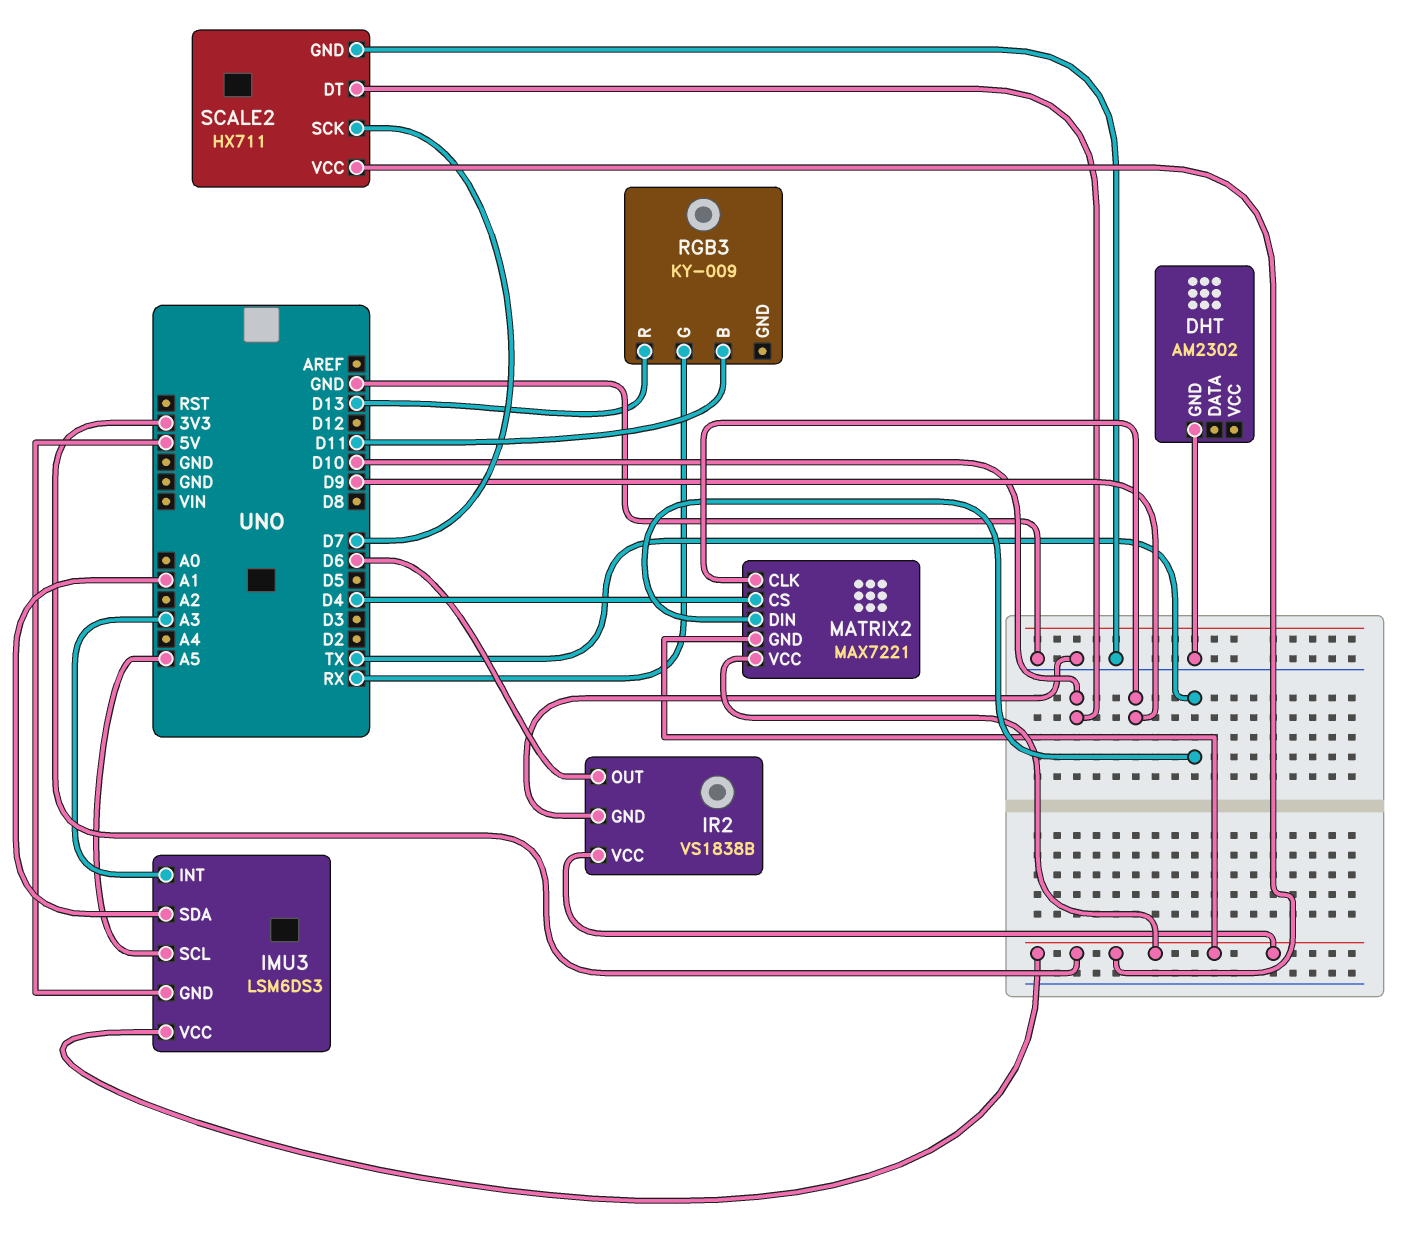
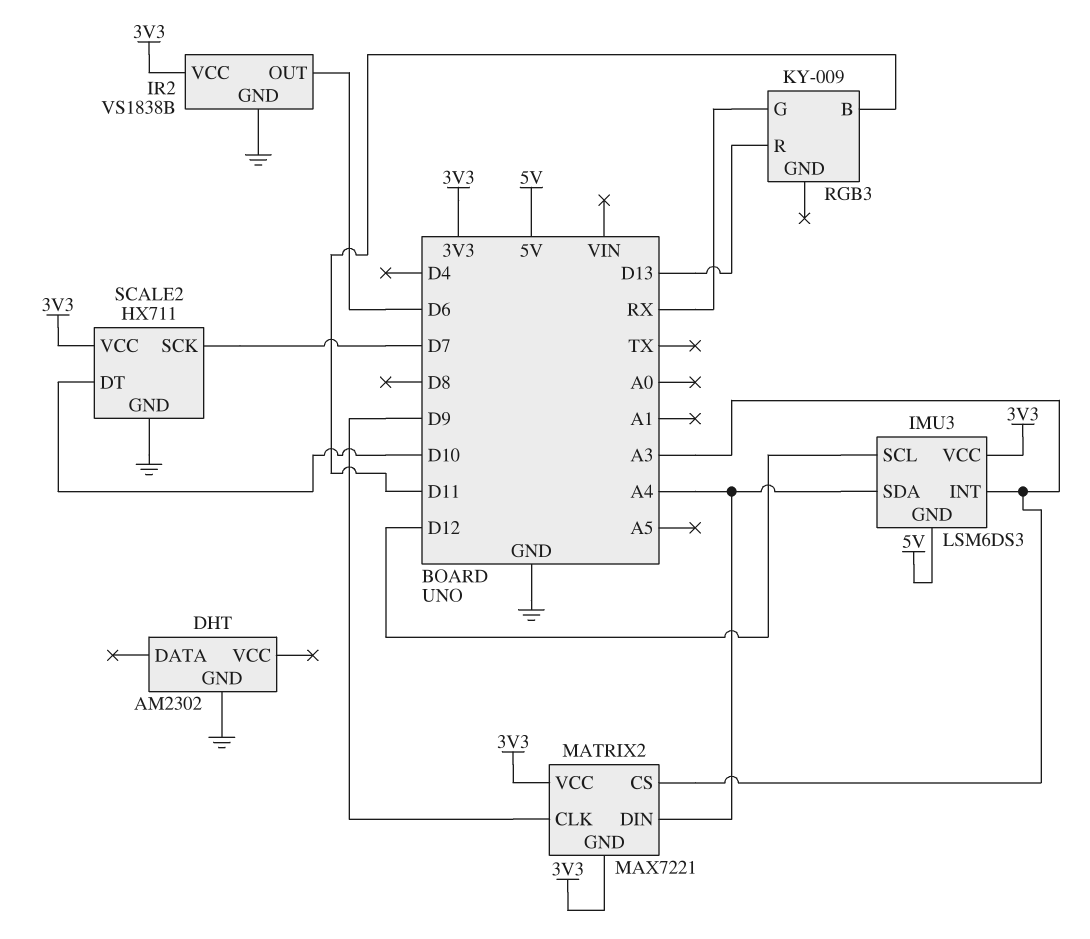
IMU3 pin SCL: A5 -> D12
IMU3 pin SDA: A1 -> A4
MATRIX2 pin CS: D4 -> A3
MATRIX2 pin DIN: TX -> A4

